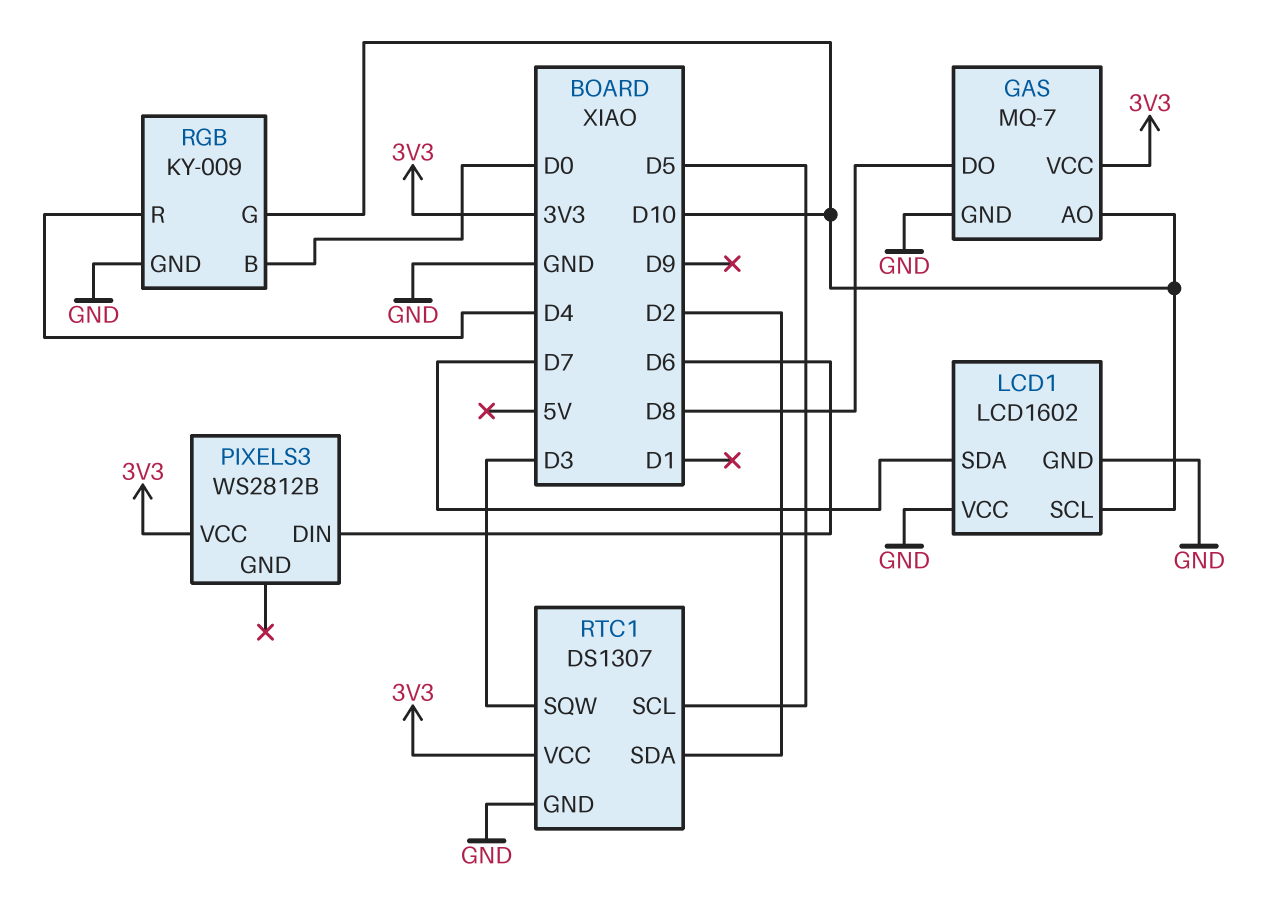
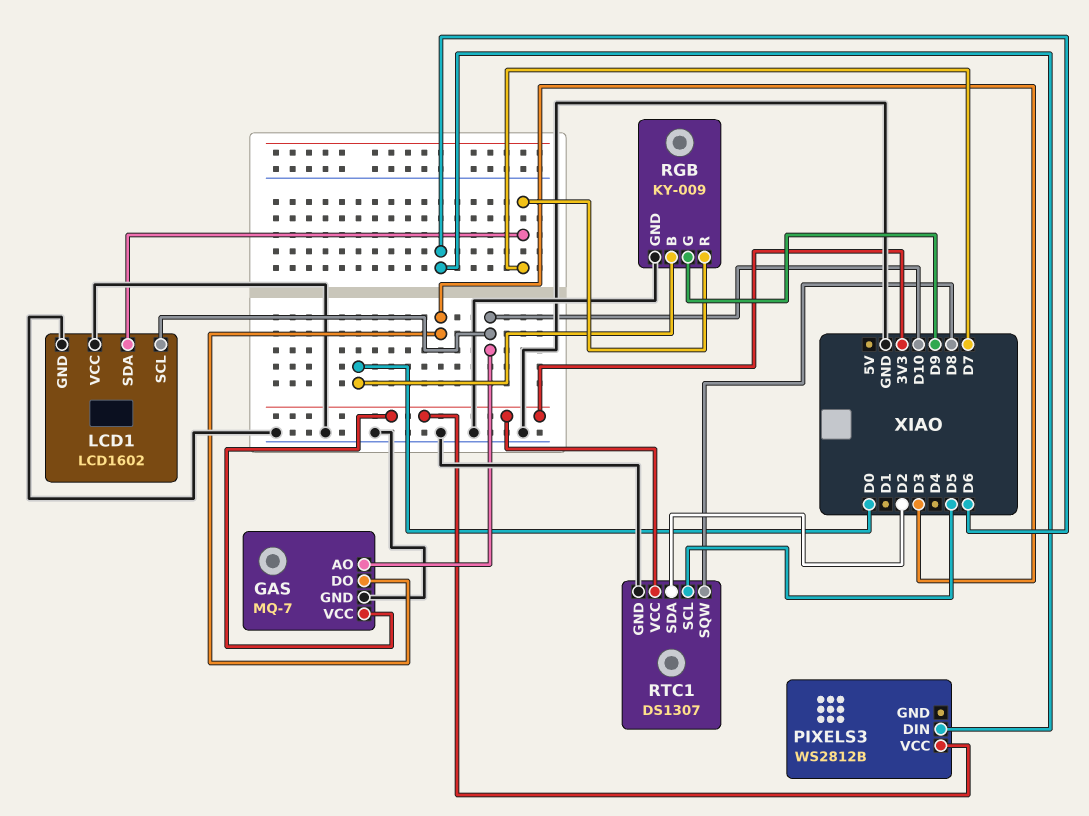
GAS pin DO: D8 -> D3
RGB pin G: D10 -> D9
RGB pin R: D4 -> D7
RTC1 pin SQW: D3 -> D8

